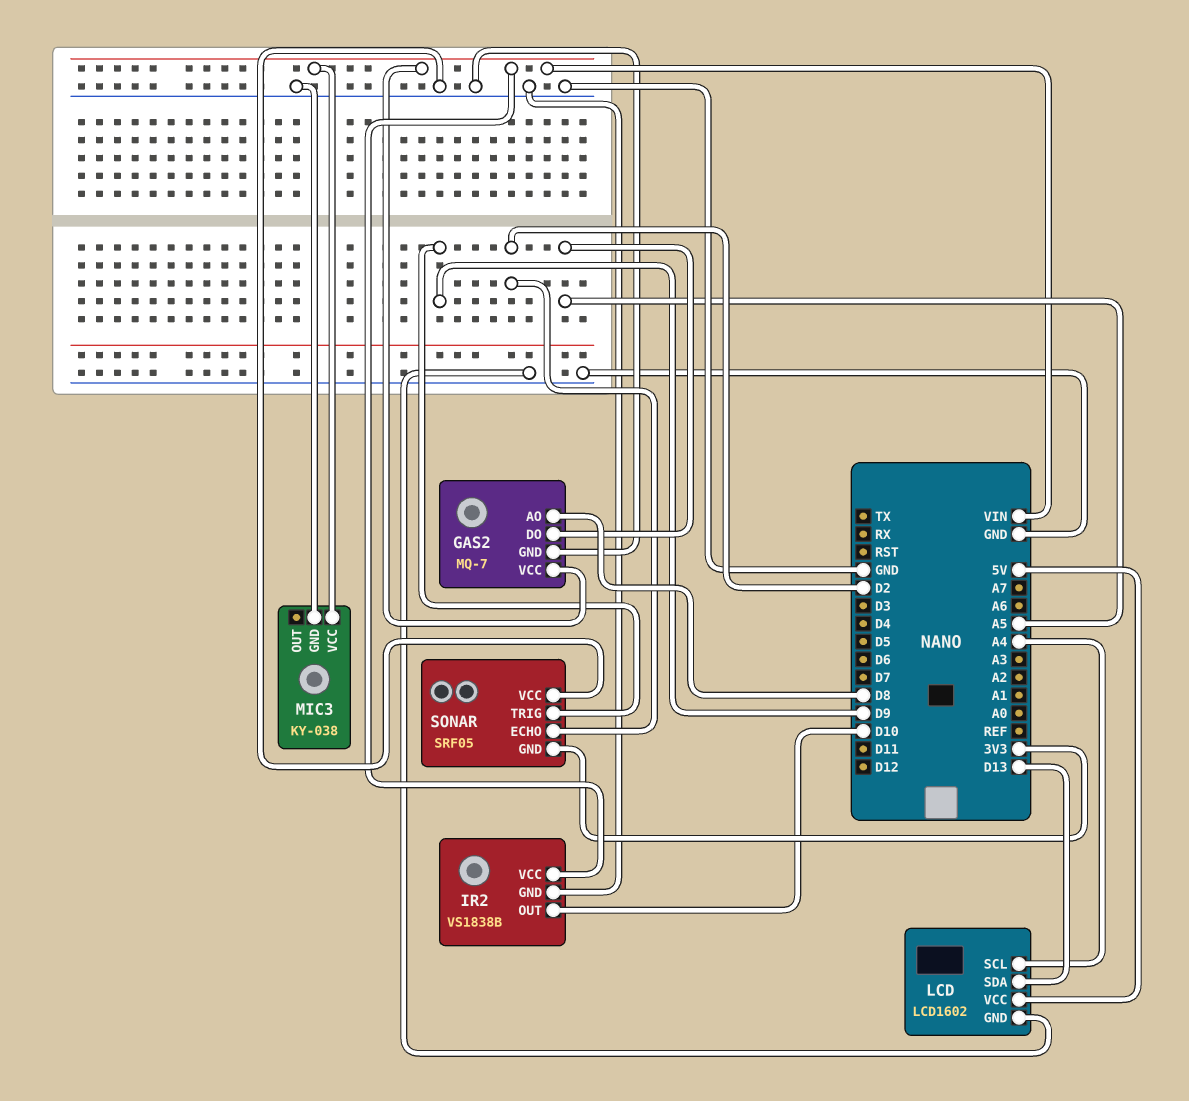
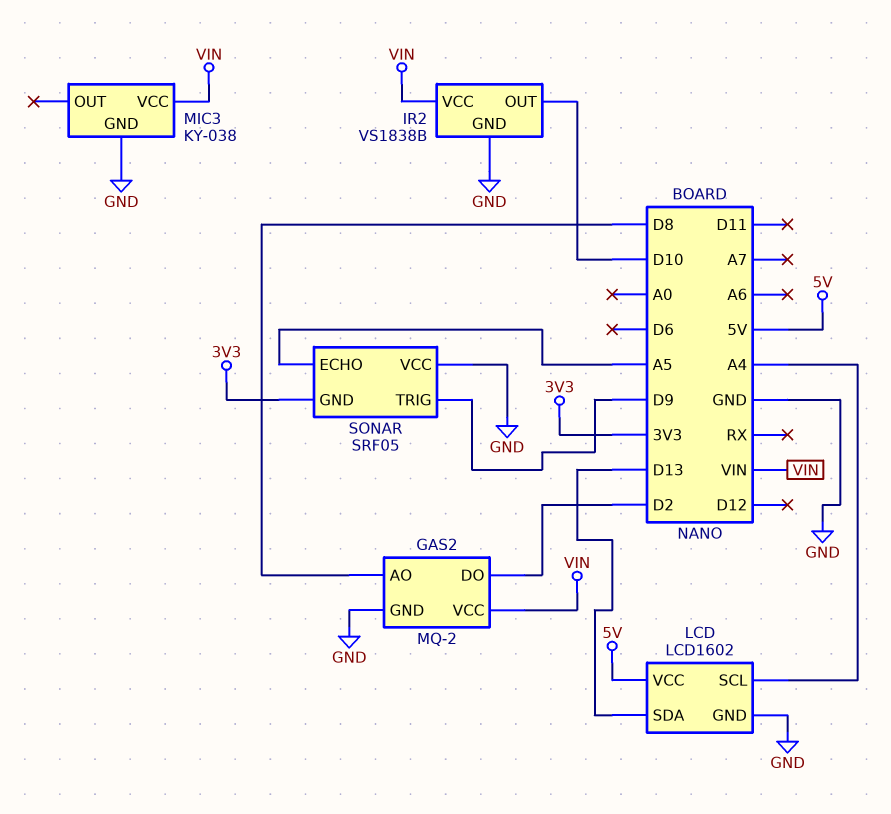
GAS2: MQ-7 -> MQ-2
GAS2 pin DO: A5 -> D2
SONAR pin ECHO: D2 -> A5

